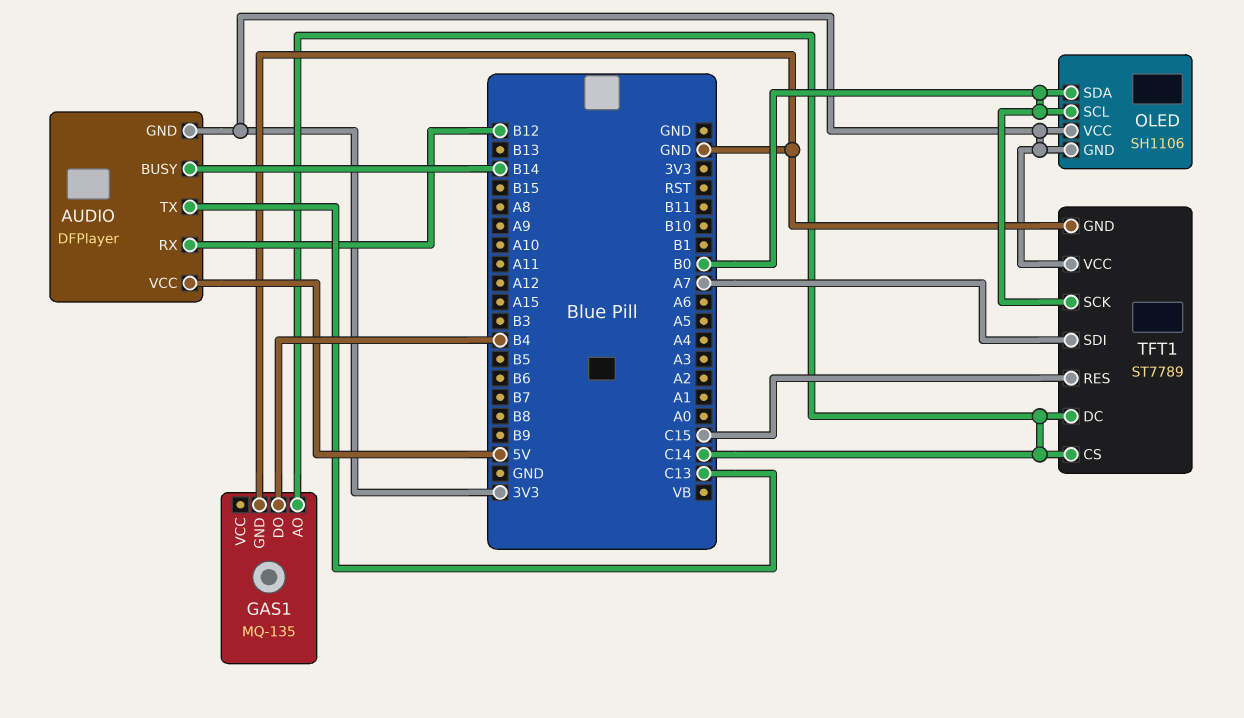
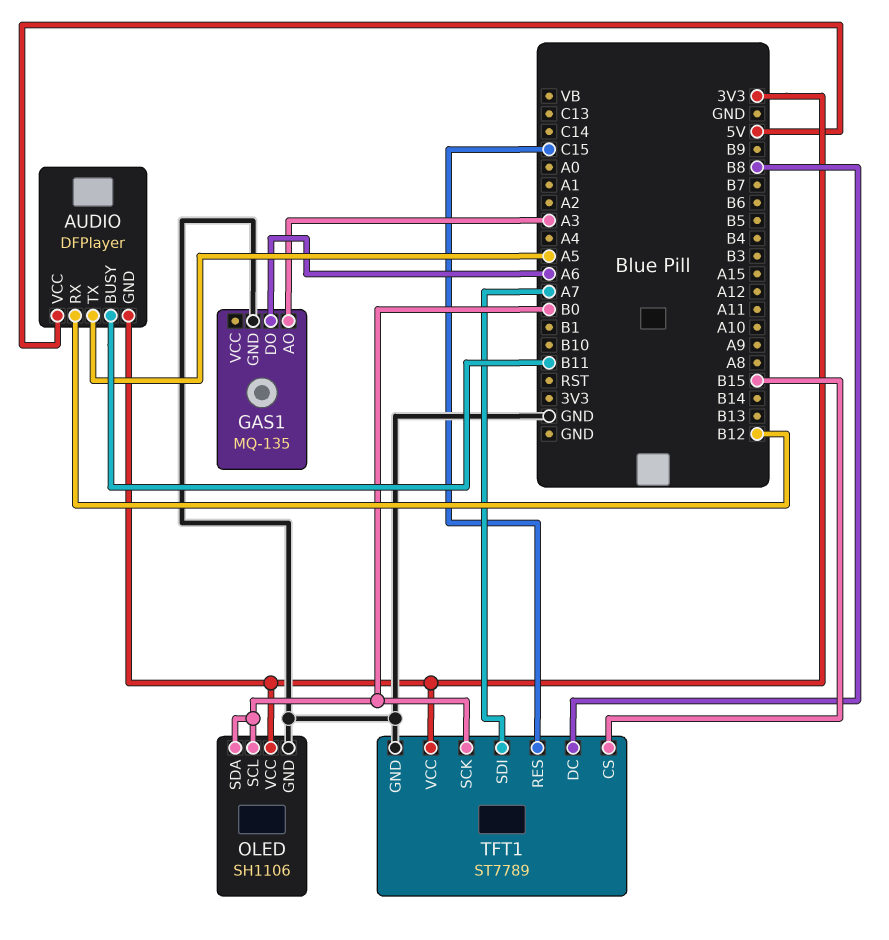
AUDIO pin BUSY: B14 -> B11
AUDIO pin TX: C13 -> A5
GAS1 pin AO: C14 -> A3
GAS1 pin DO: B4 -> A6
OLED pin GND: 3V3 -> GND
TFT1 pin CS: C14 -> B15
TFT1 pin DC: C14 -> B8

